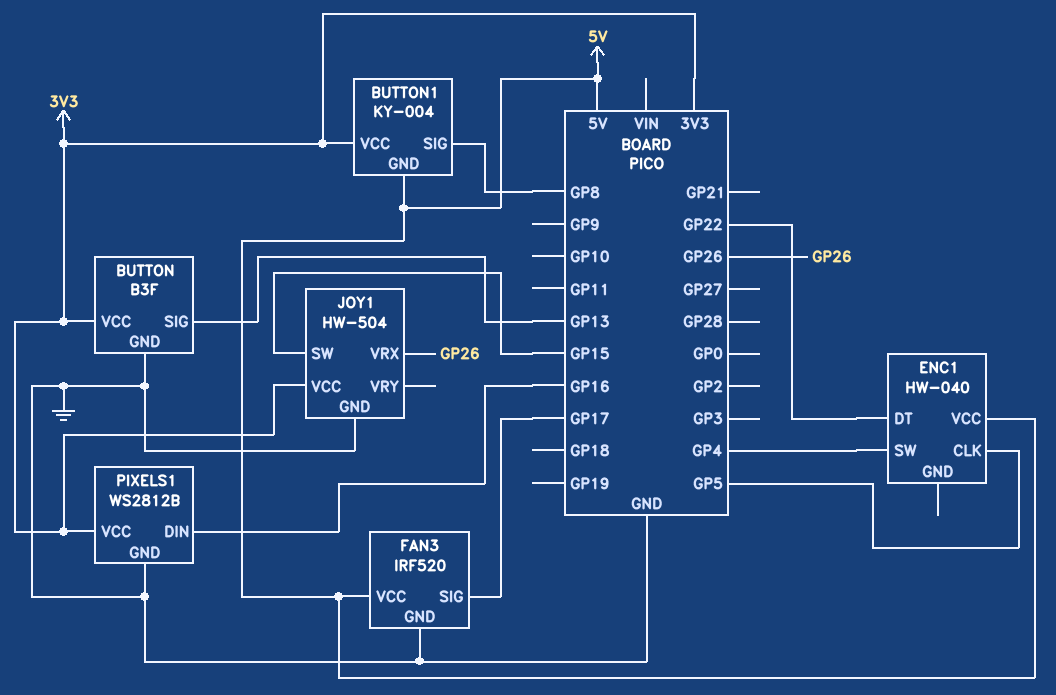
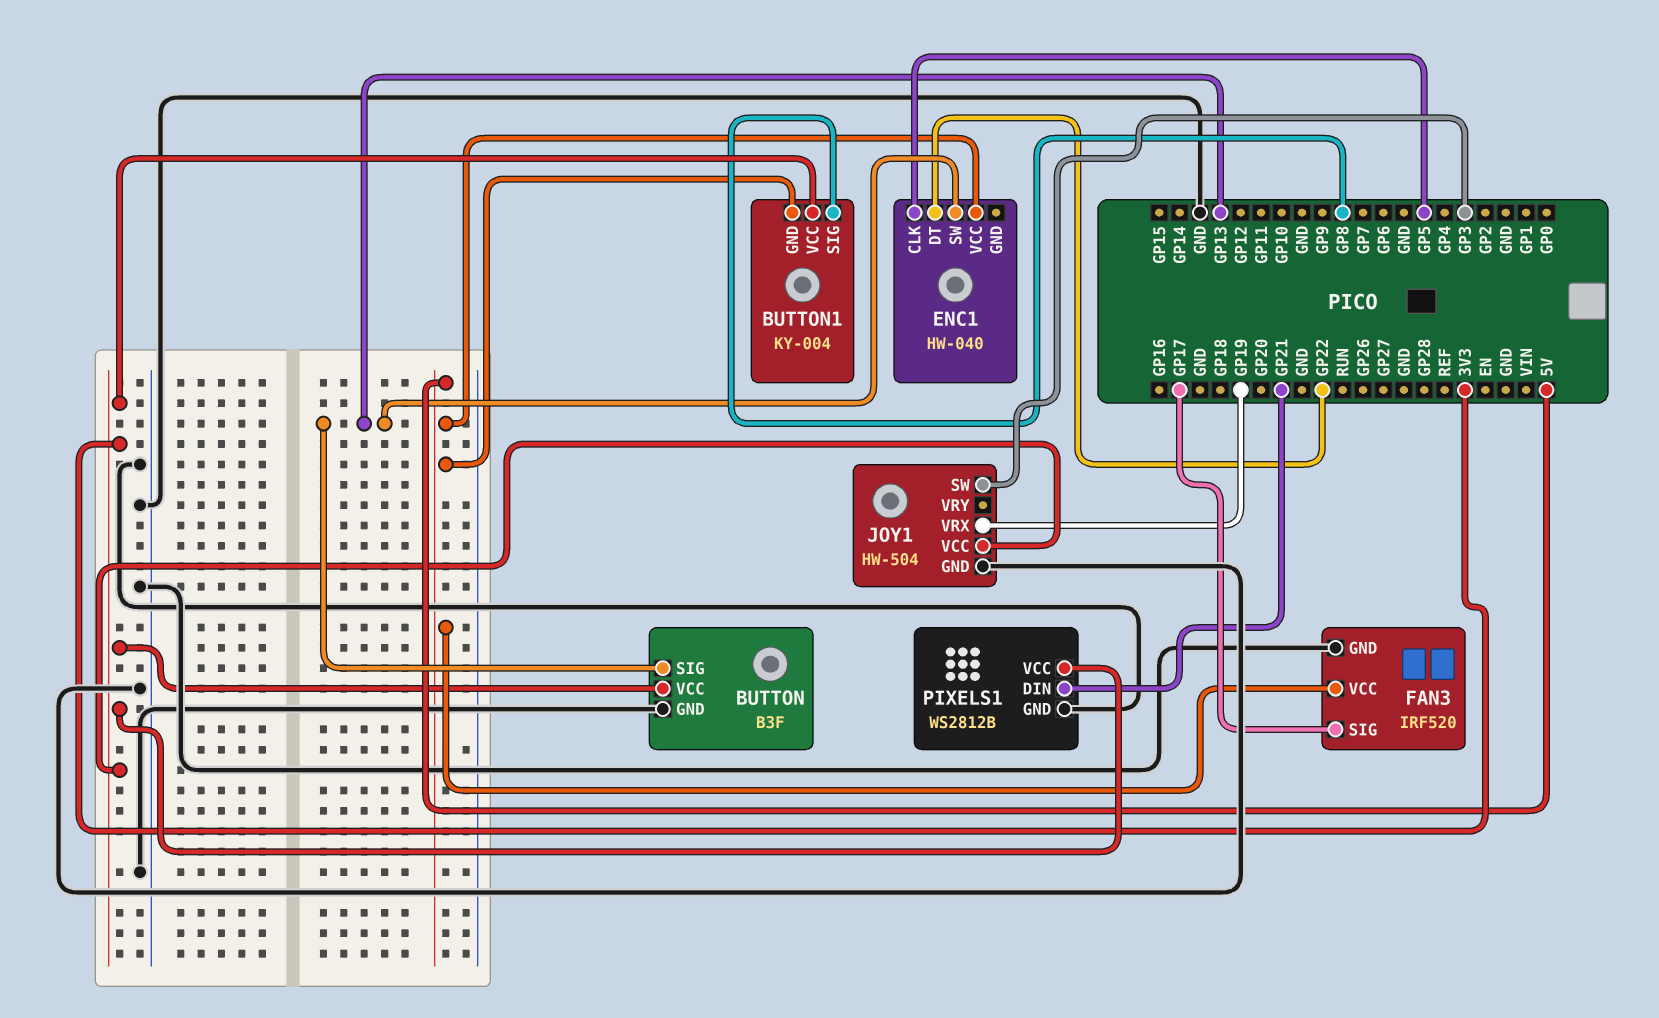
ENC1 pin SW: GP4 -> GP13
JOY1 pin SW: GP15 -> GP3
JOY1 pin VRX: GP26 -> GP19
PIXELS1 pin DIN: GP16 -> GP21

